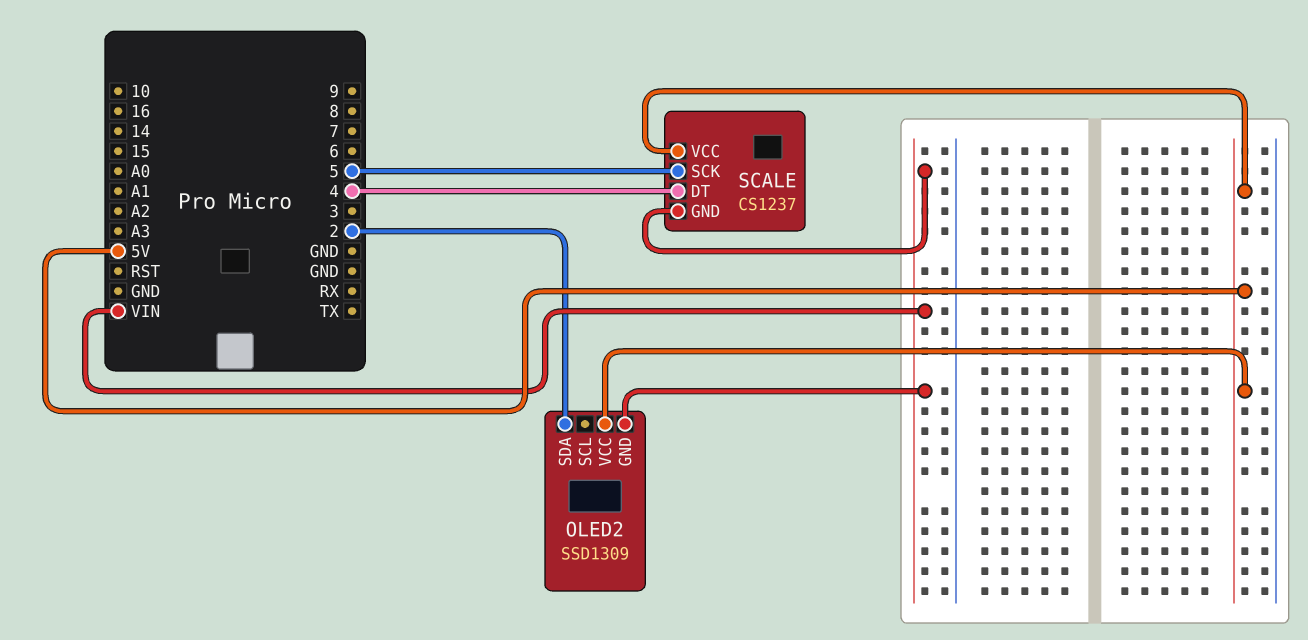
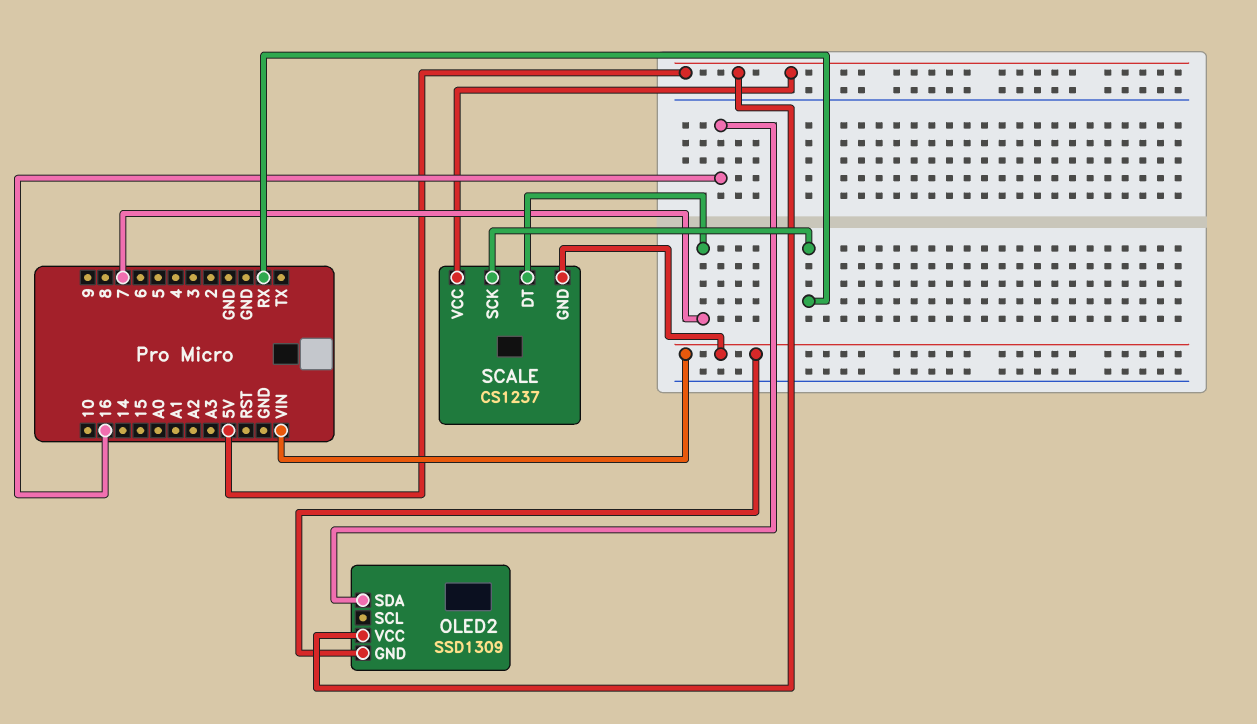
OLED2 pin SDA: 2 -> 16
SCALE pin DT: 4 -> 7
SCALE pin SCK: 5 -> RX

